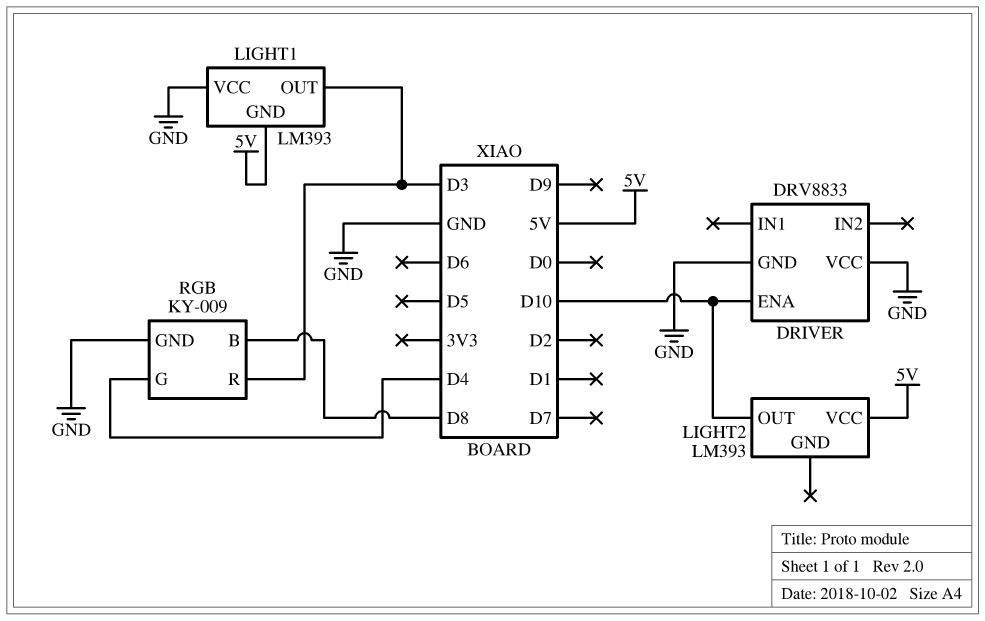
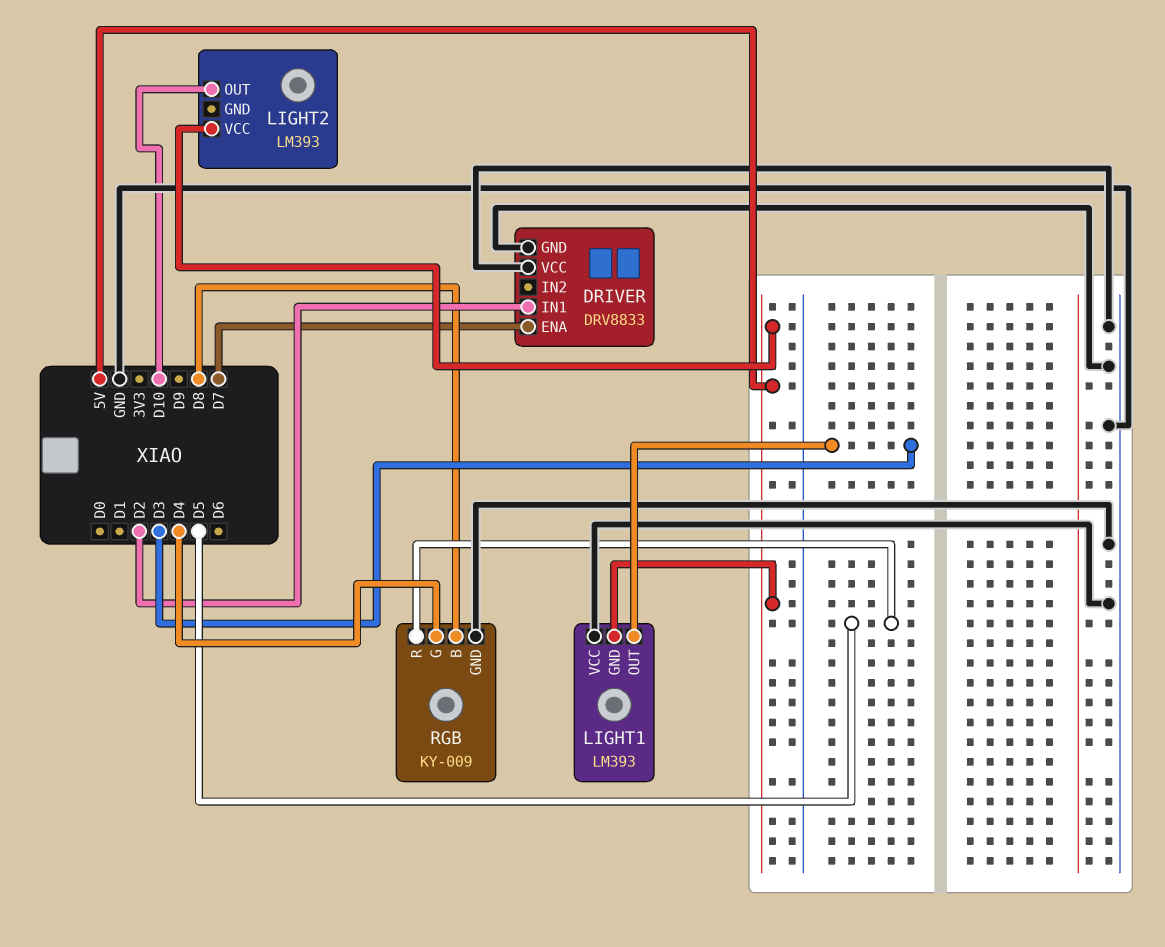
DRIVER pin ENA: D10 -> D7
DRIVER pin IN1: none -> D2
RGB pin R: D3 -> D5

